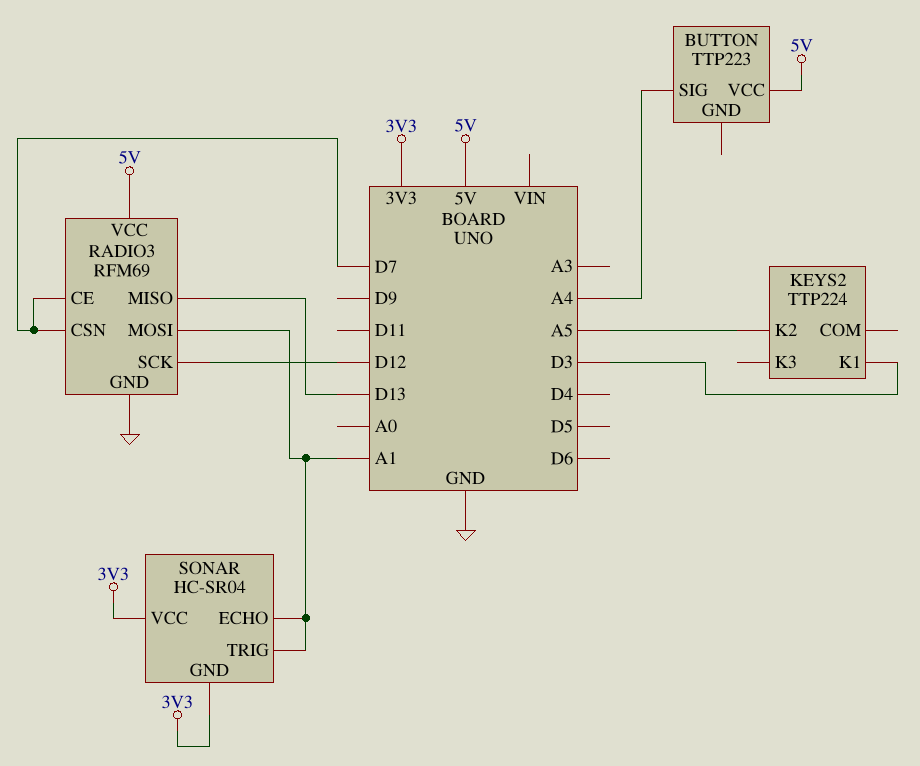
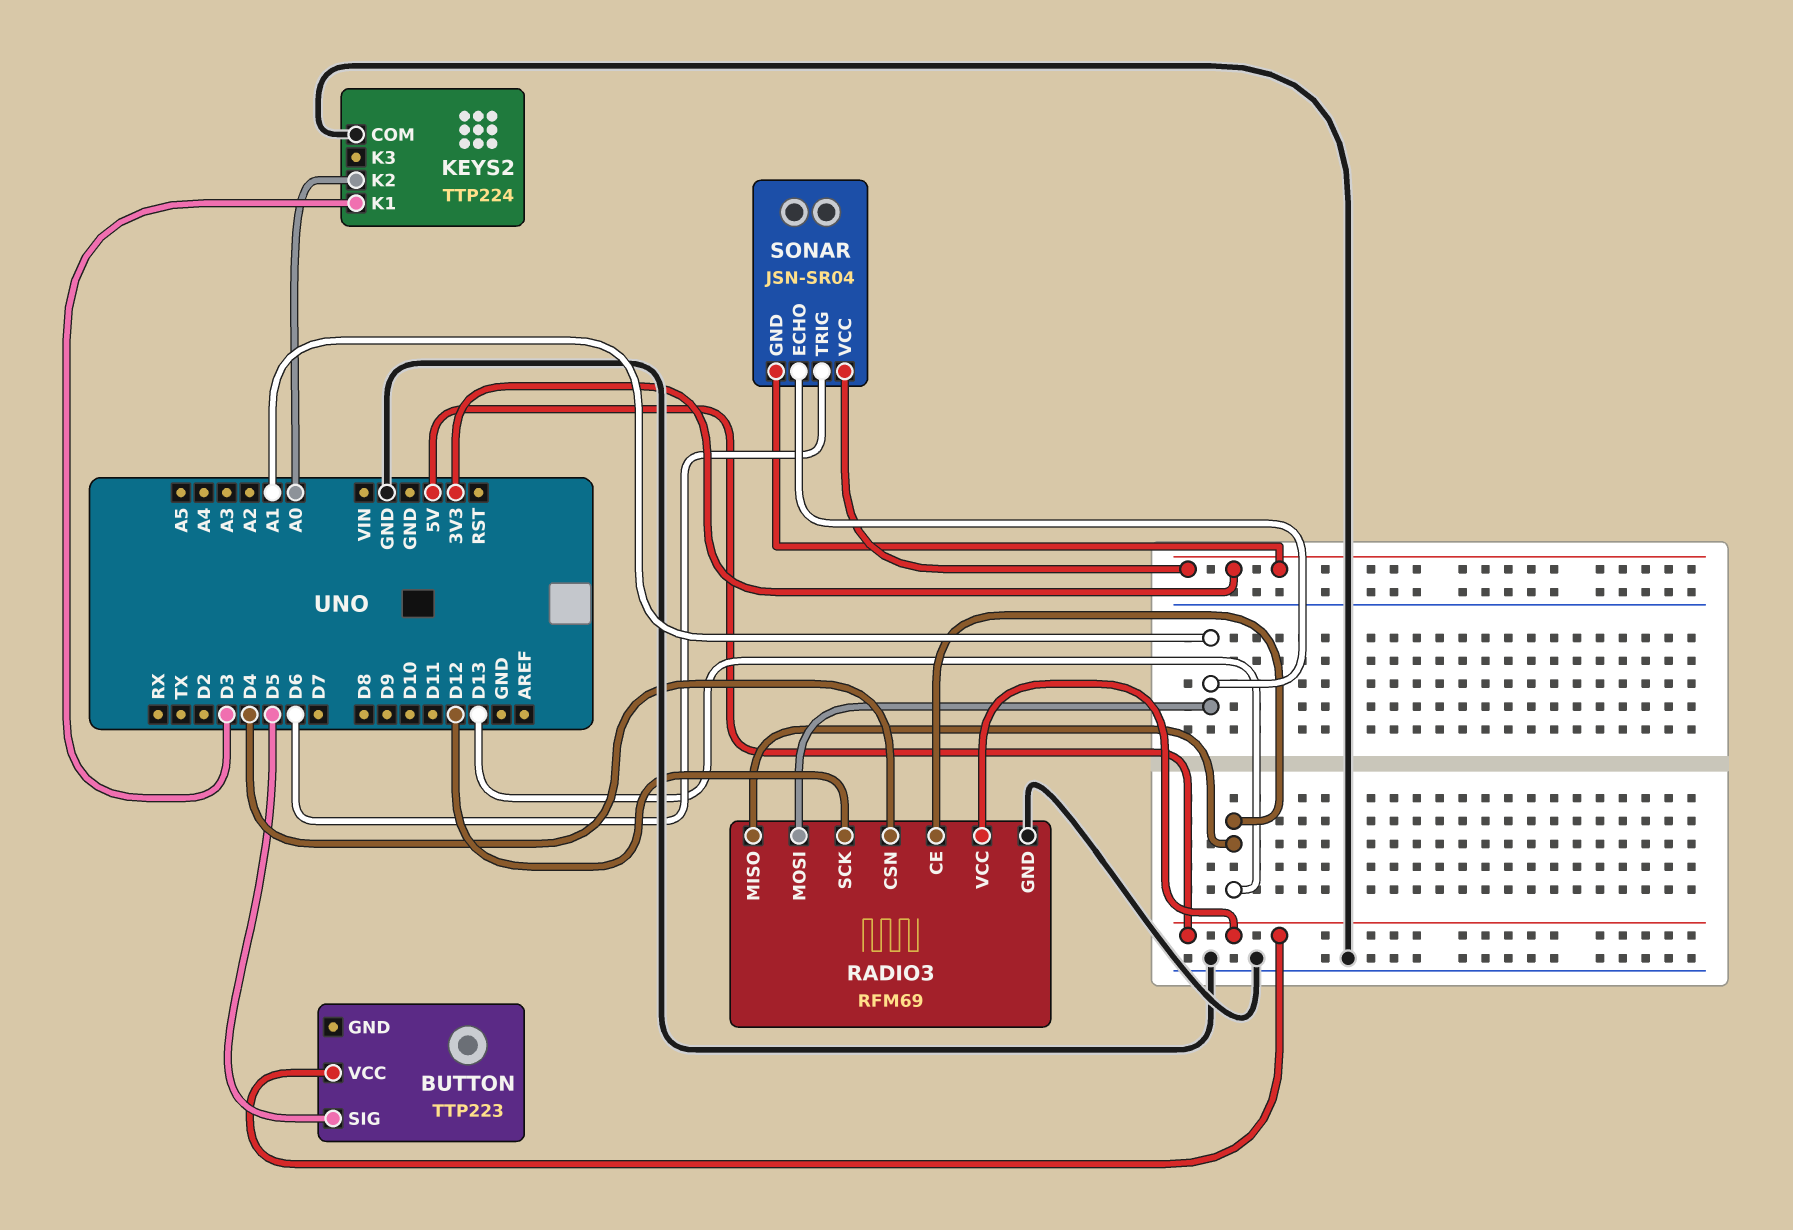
BUTTON pin SIG: A4 -> D5
KEYS2 pin COM: none -> GND
KEYS2 pin K2: A5 -> A0
RADIO3 pin CE: D7 -> D13
RADIO3 pin CSN: D7 -> D4
SONAR: HC-SR04 -> JSN-SR04
SONAR pin TRIG: A1 -> D6

